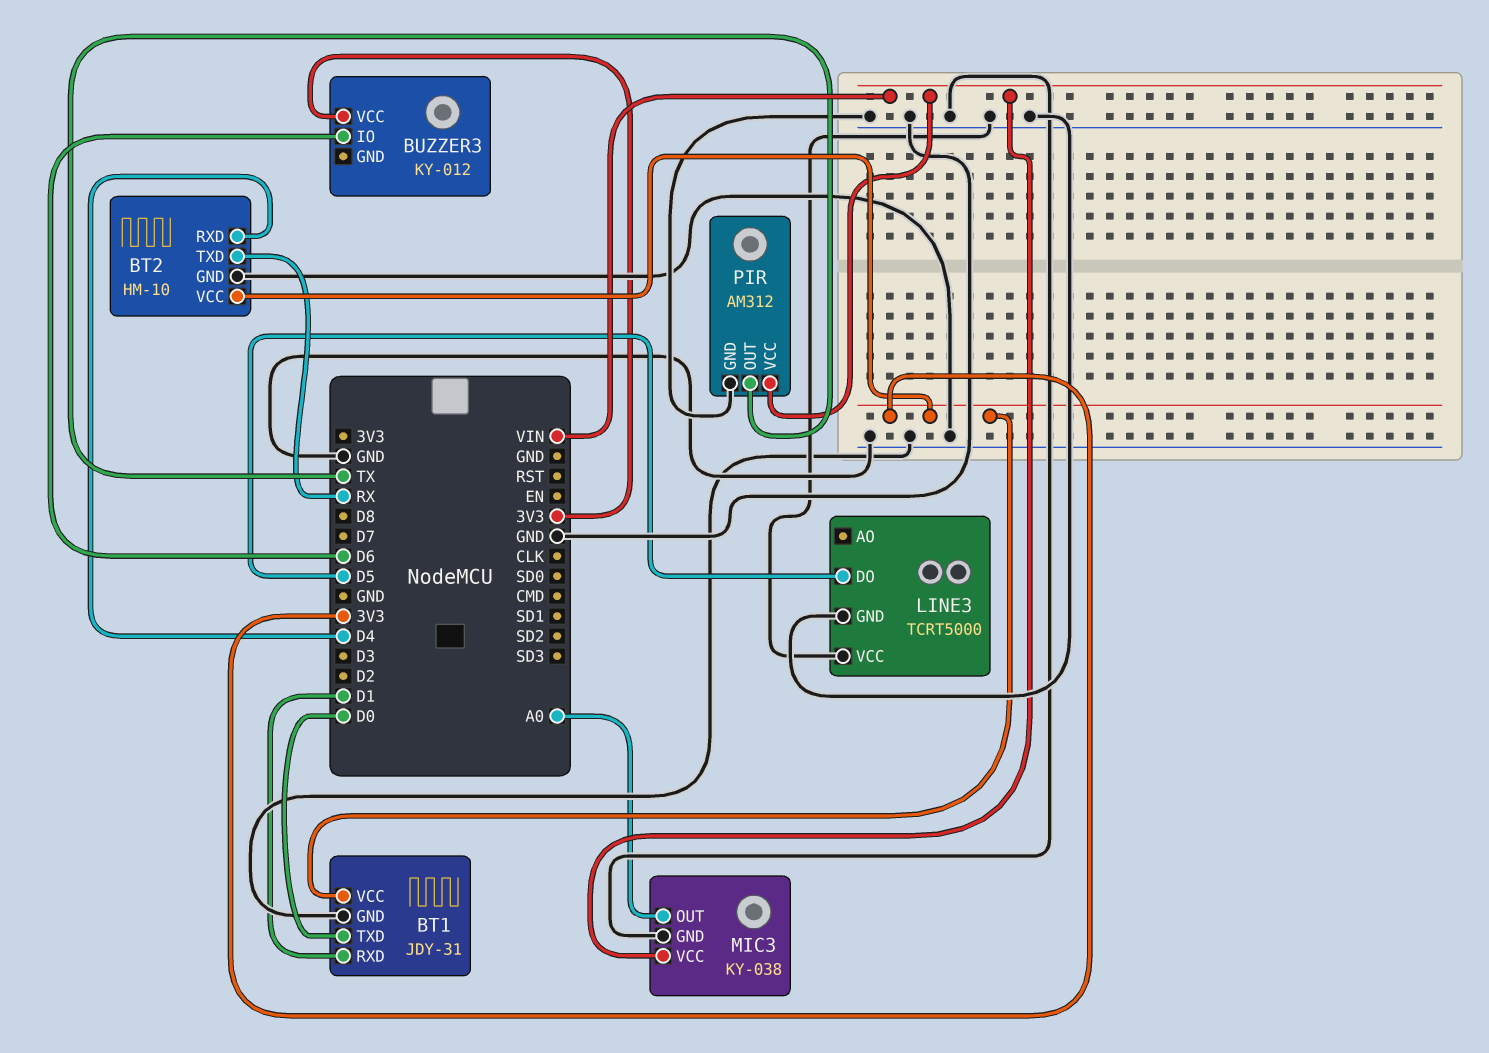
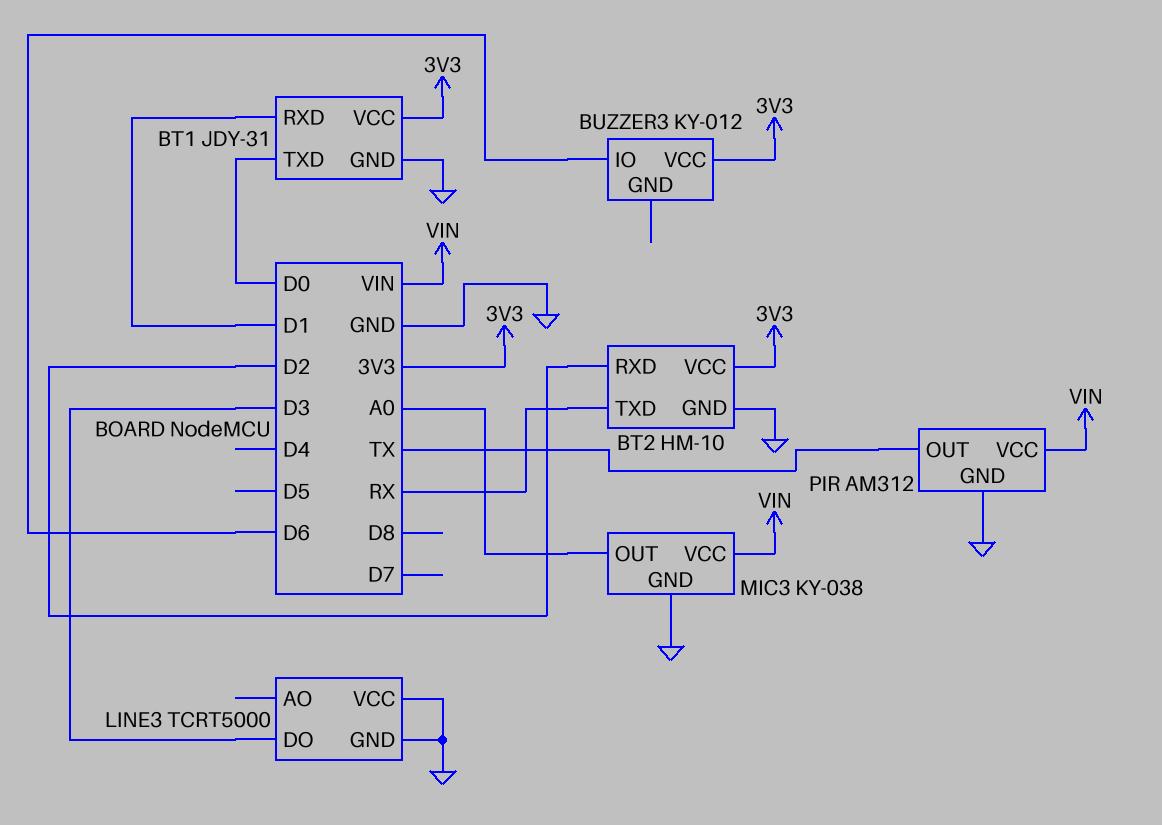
BT2 pin RXD: D4 -> D2
LINE3 pin DO: D5 -> D3

